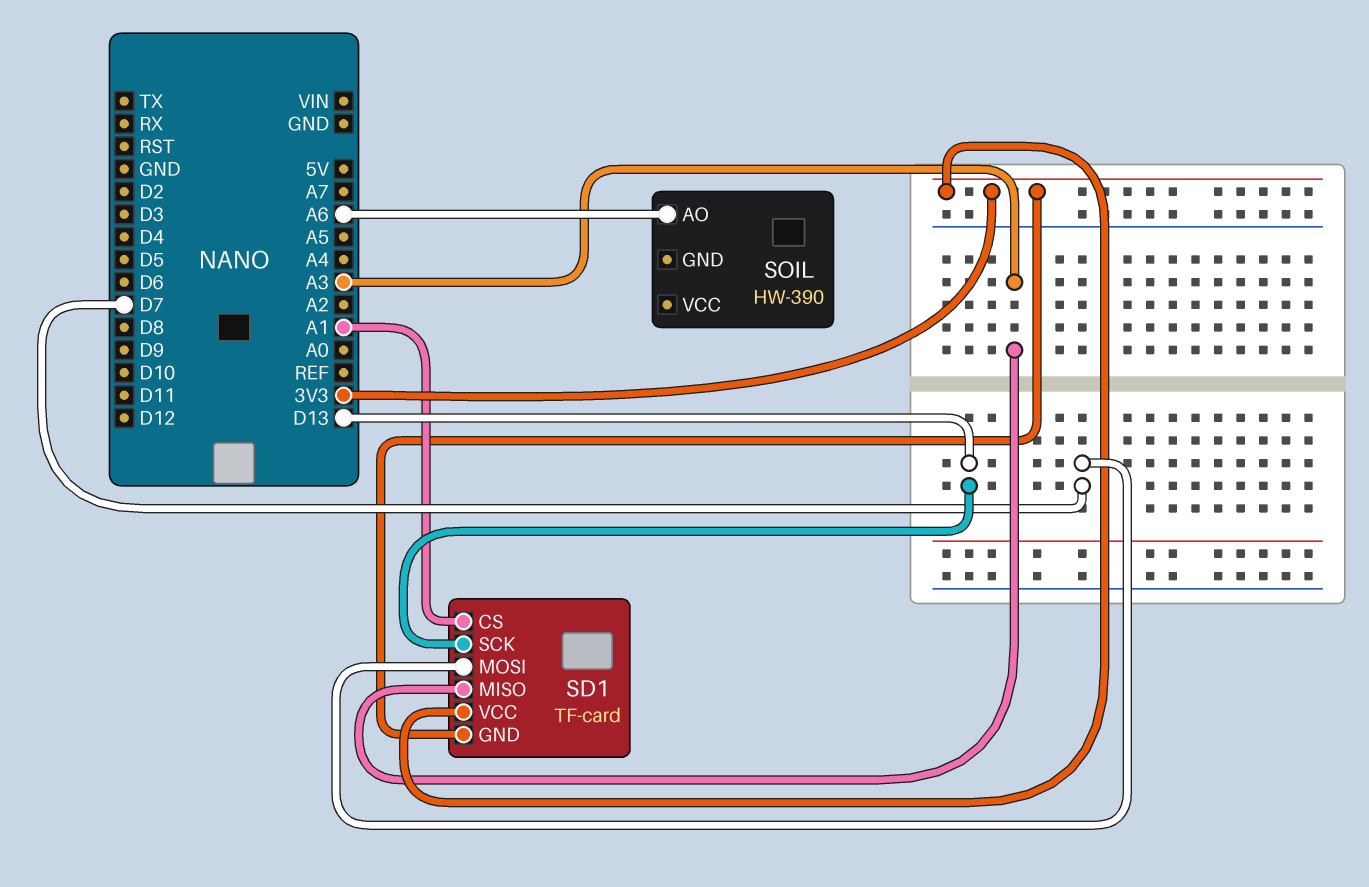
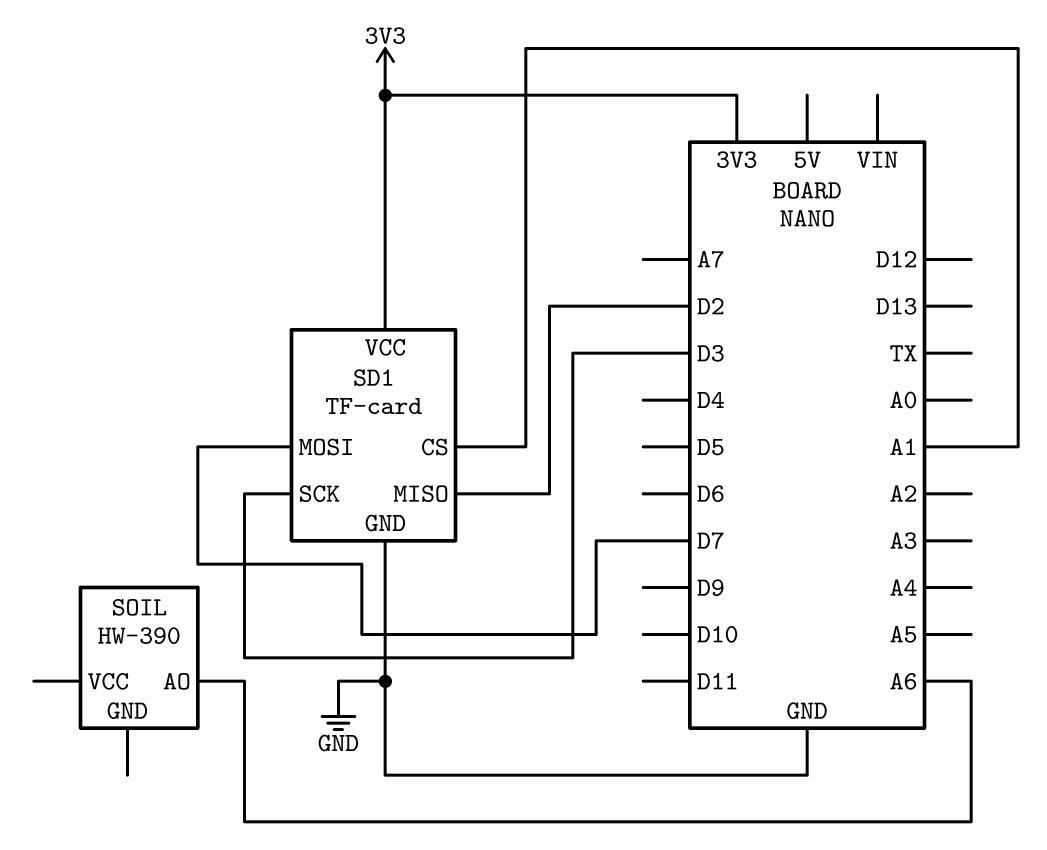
SD1 pin GND: 3V3 -> GND
SD1 pin MISO: A3 -> D2
SD1 pin SCK: D13 -> D3

